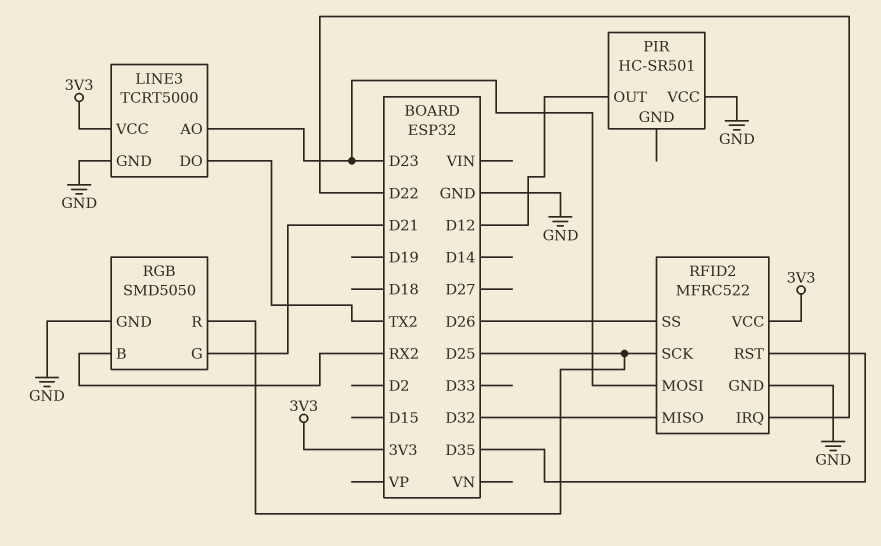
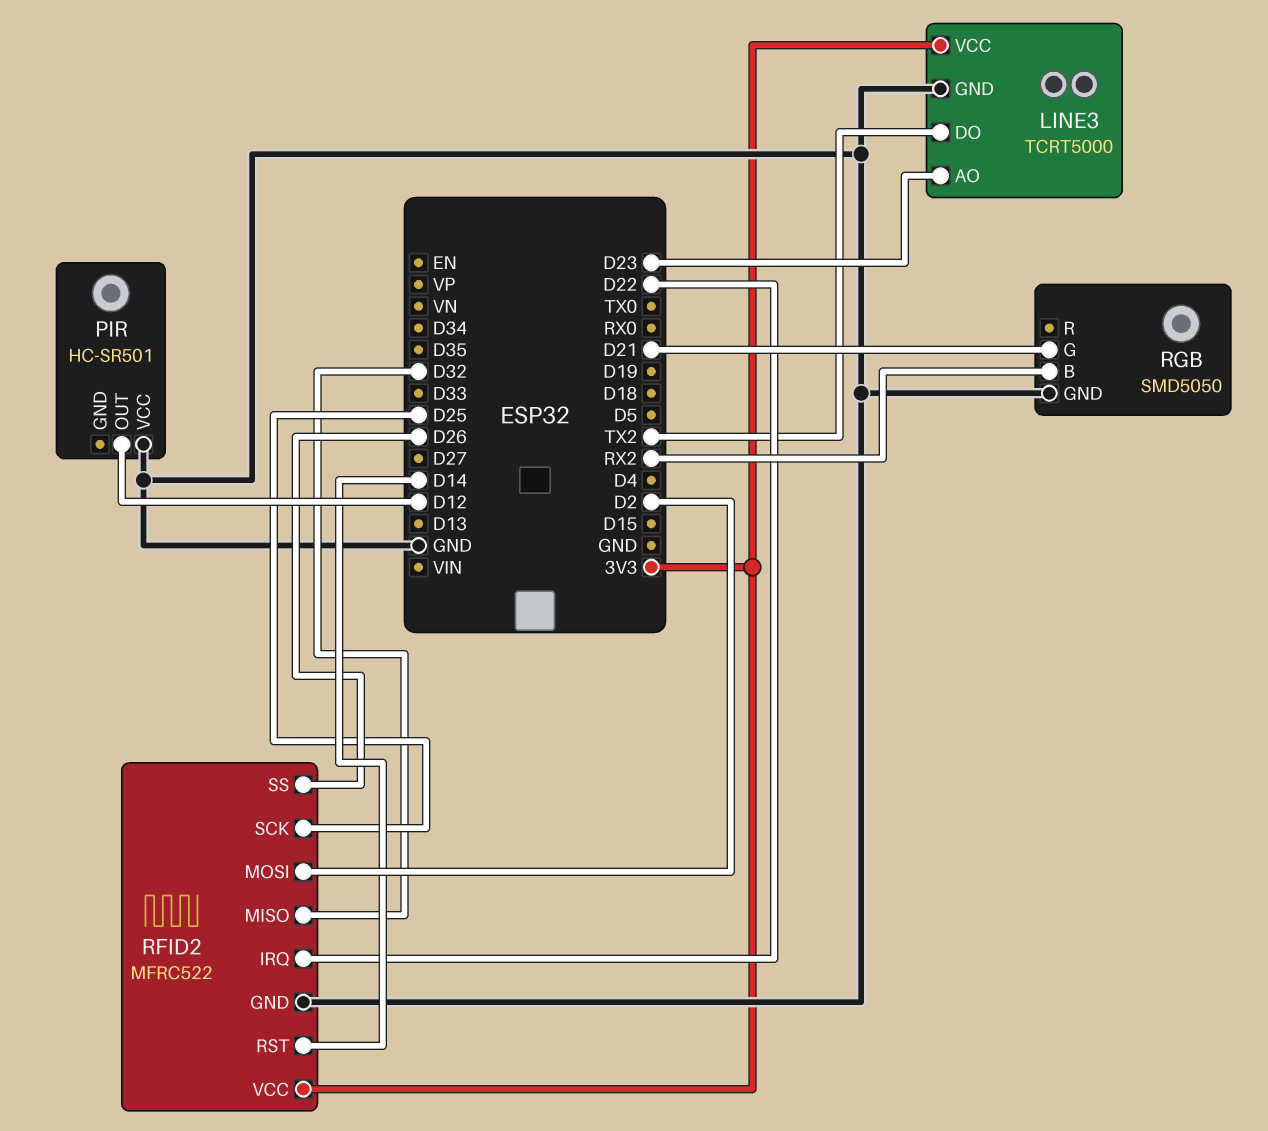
RFID2 pin MOSI: D23 -> D2
RFID2 pin RST: D35 -> D14
RGB pin R: D25 -> none

